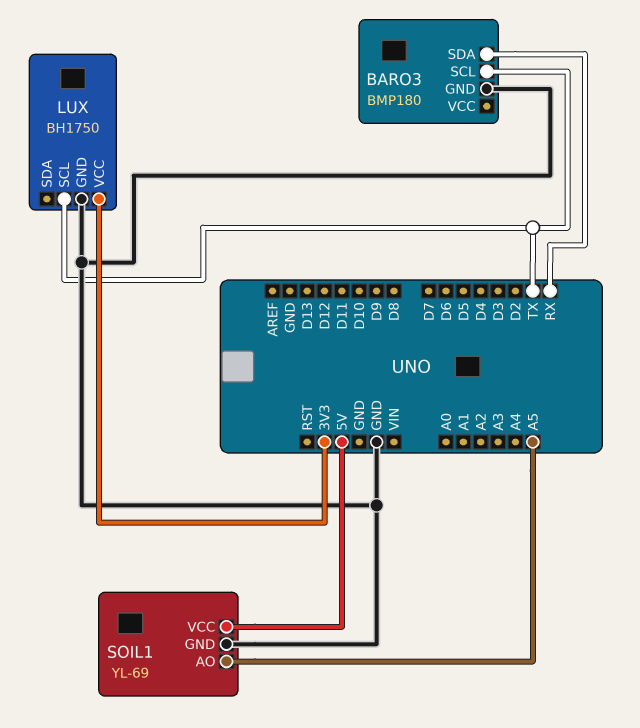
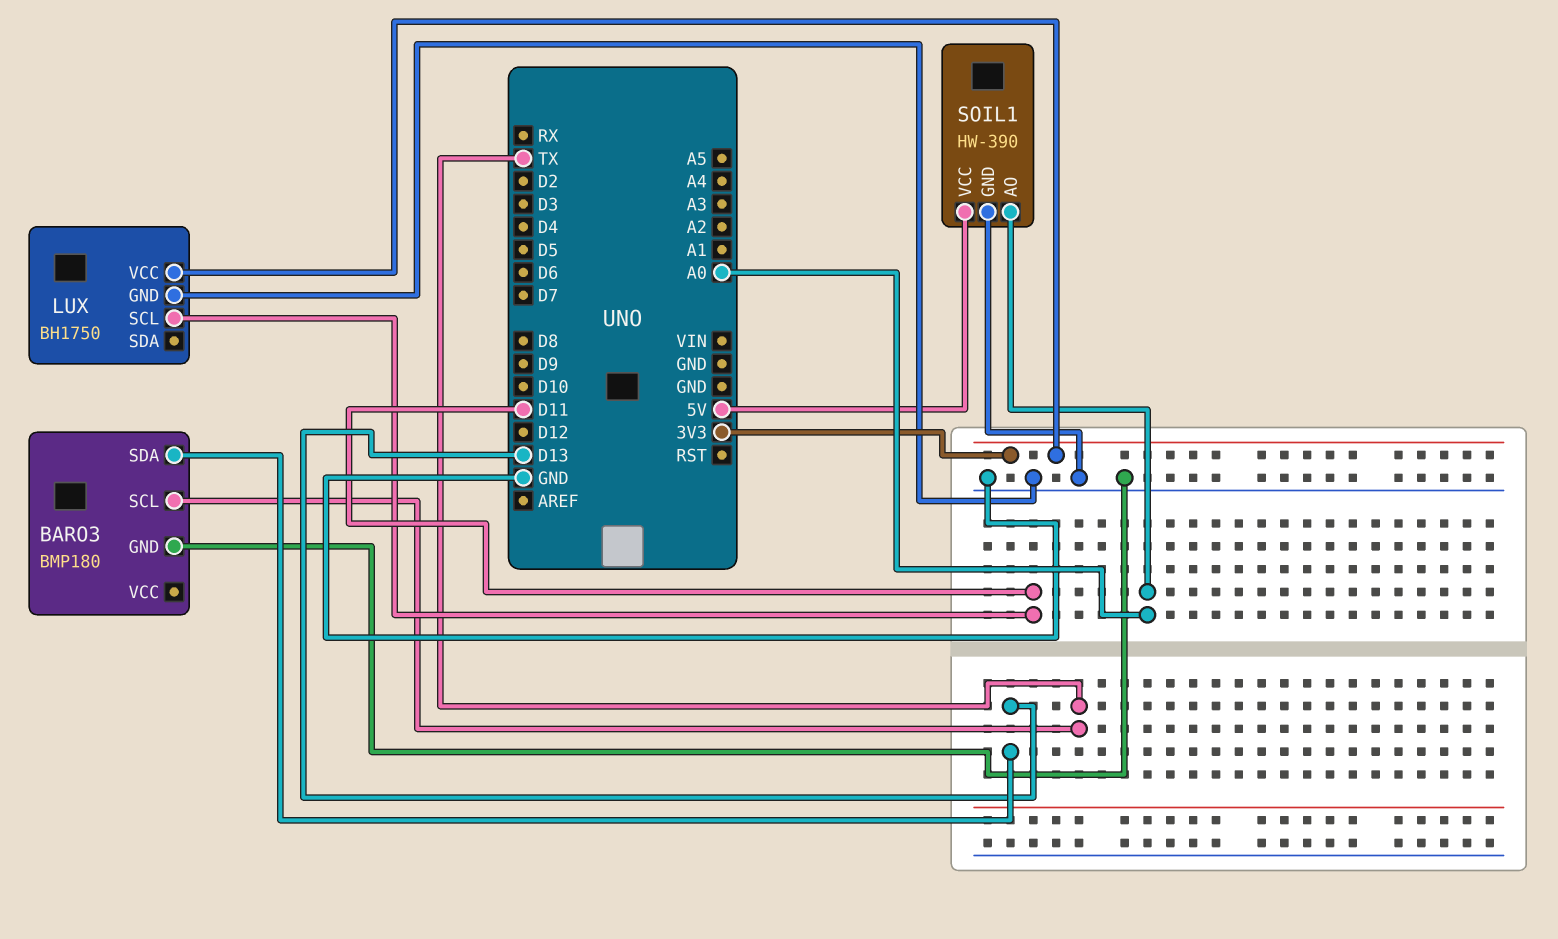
BARO3 pin SDA: RX -> D13
LUX pin SCL: TX -> D11
SOIL1: YL-69 -> HW-390
SOIL1 pin AO: A5 -> A0

